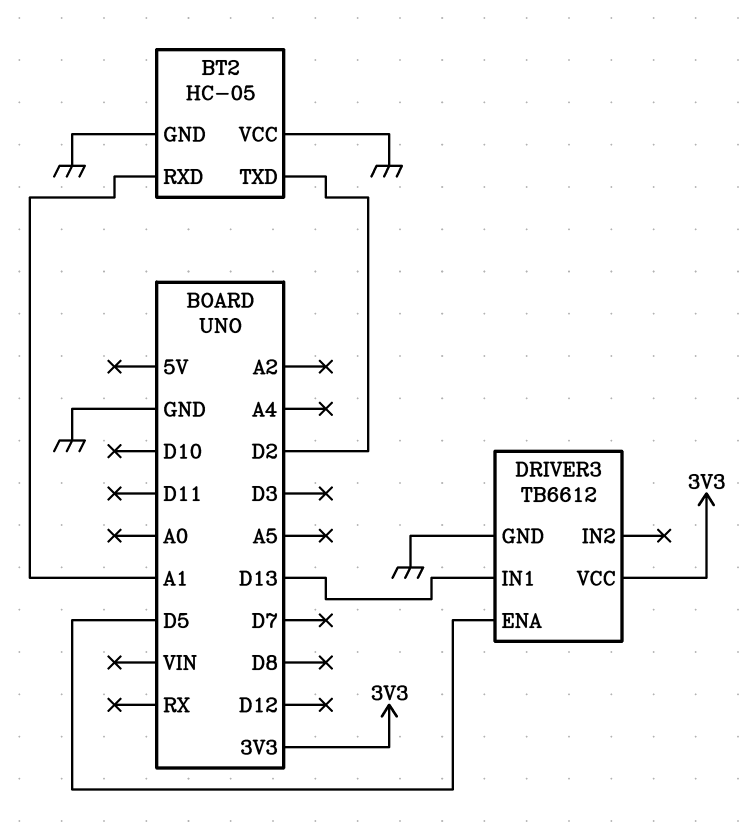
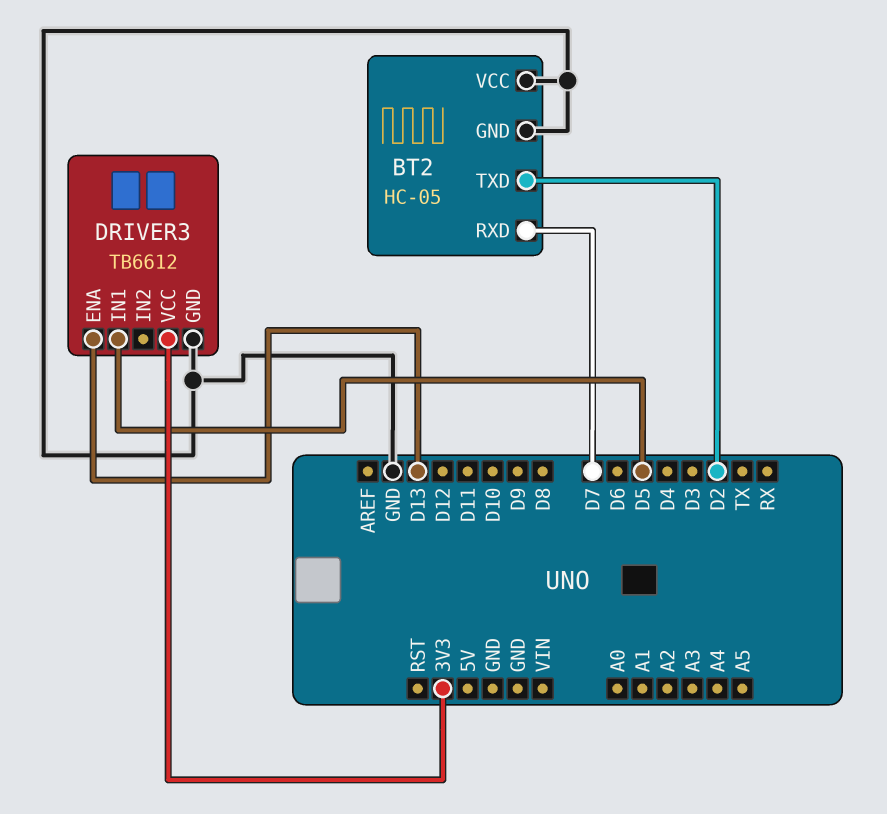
BT2 pin RXD: A1 -> D7
DRIVER3 pin ENA: D5 -> D13
DRIVER3 pin IN1: D13 -> D5

